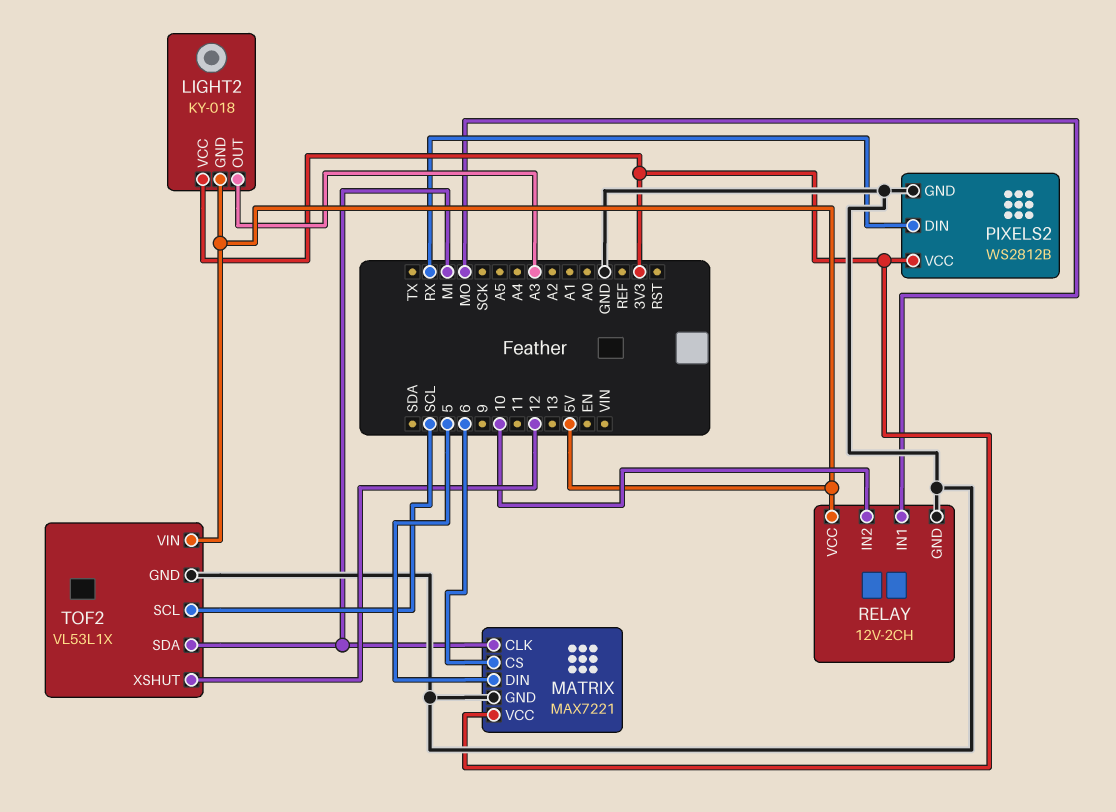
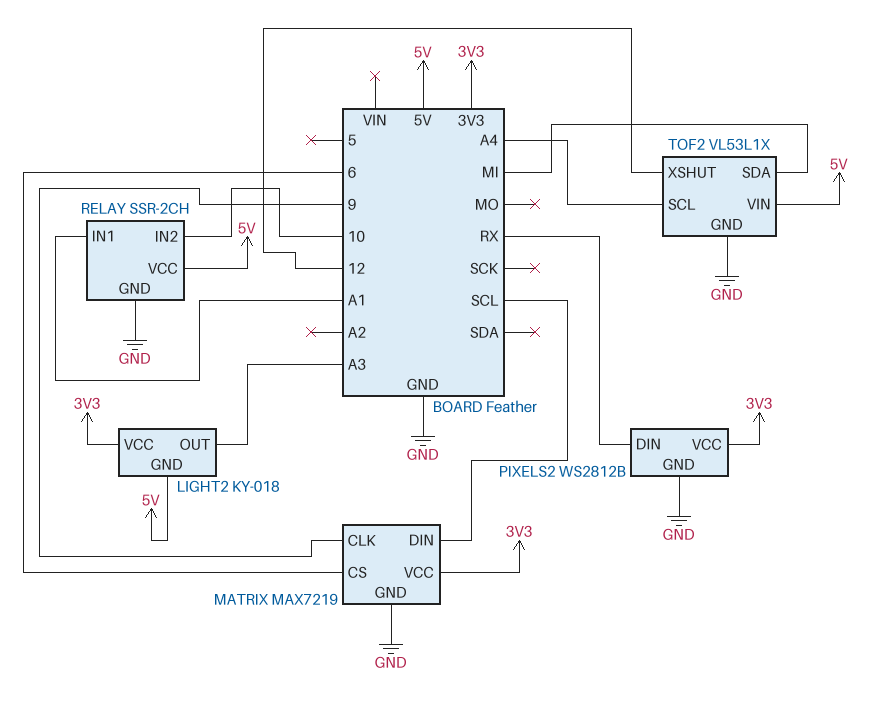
MATRIX: MAX7221 -> MAX7219
MATRIX pin CLK: MI -> 9
MATRIX pin DIN: 5 -> SCL
RELAY: 12V-2CH -> SSR-2CH
RELAY pin IN1: MO -> A1
TOF2 pin SCL: SCL -> A4

